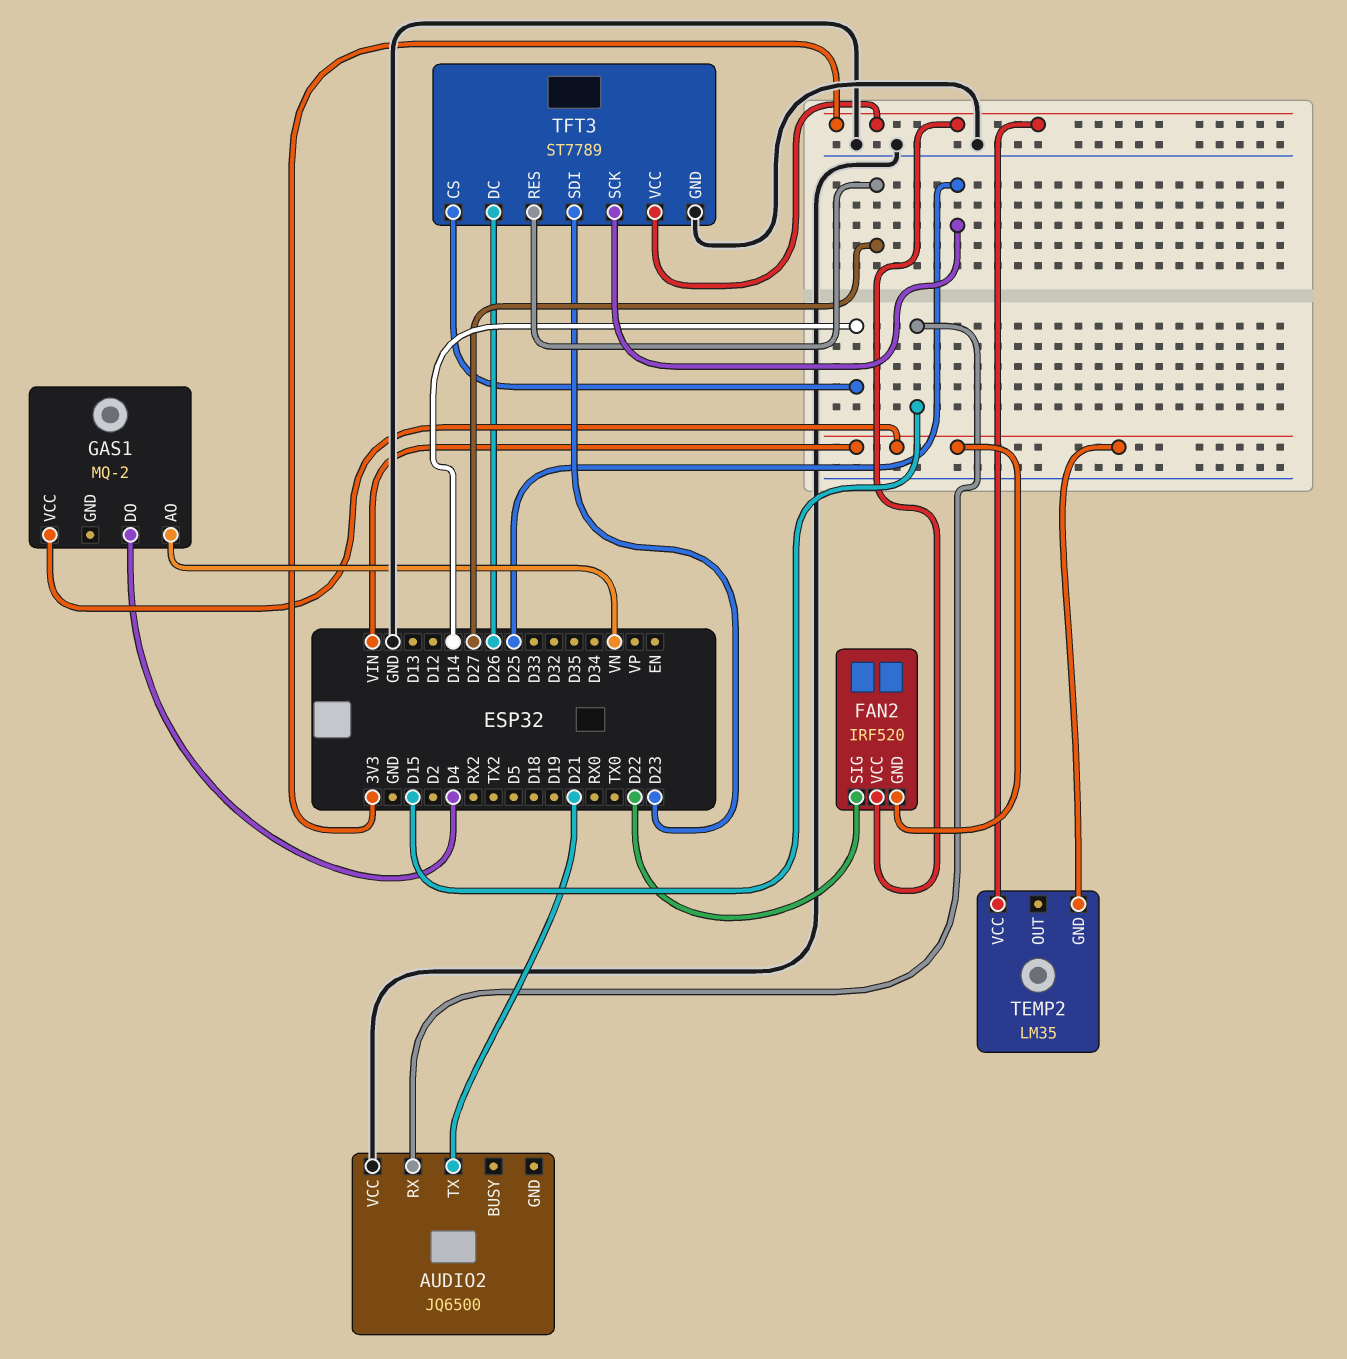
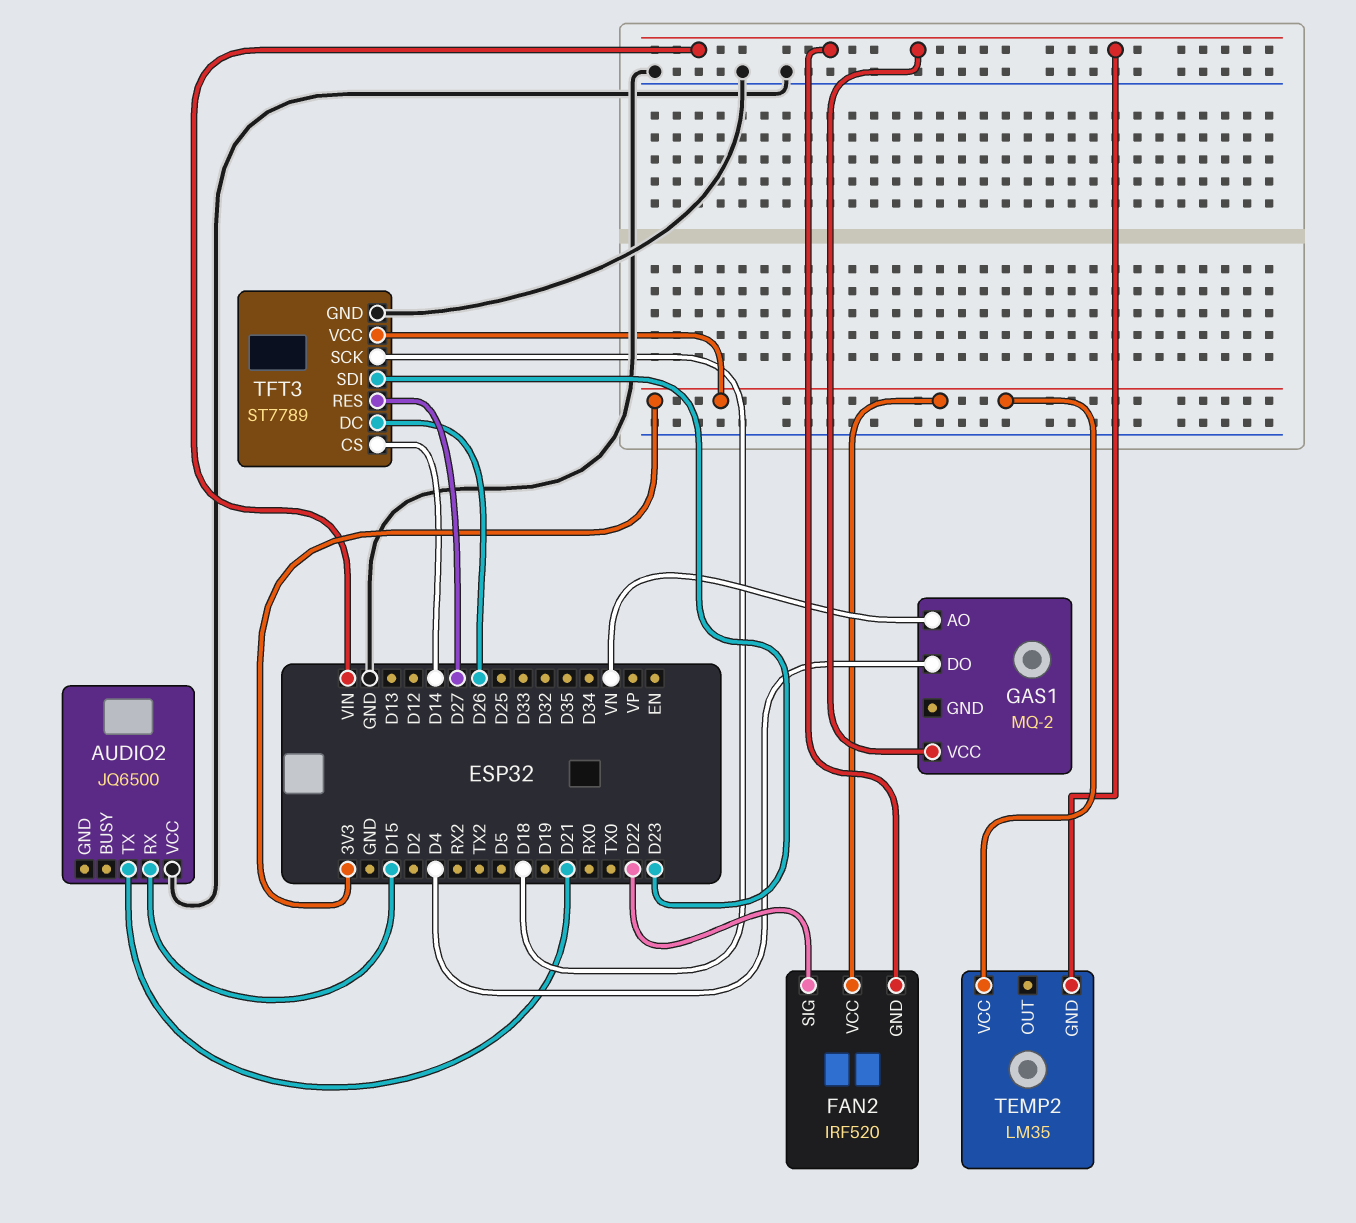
TFT3 pin SCK: D25 -> D18

